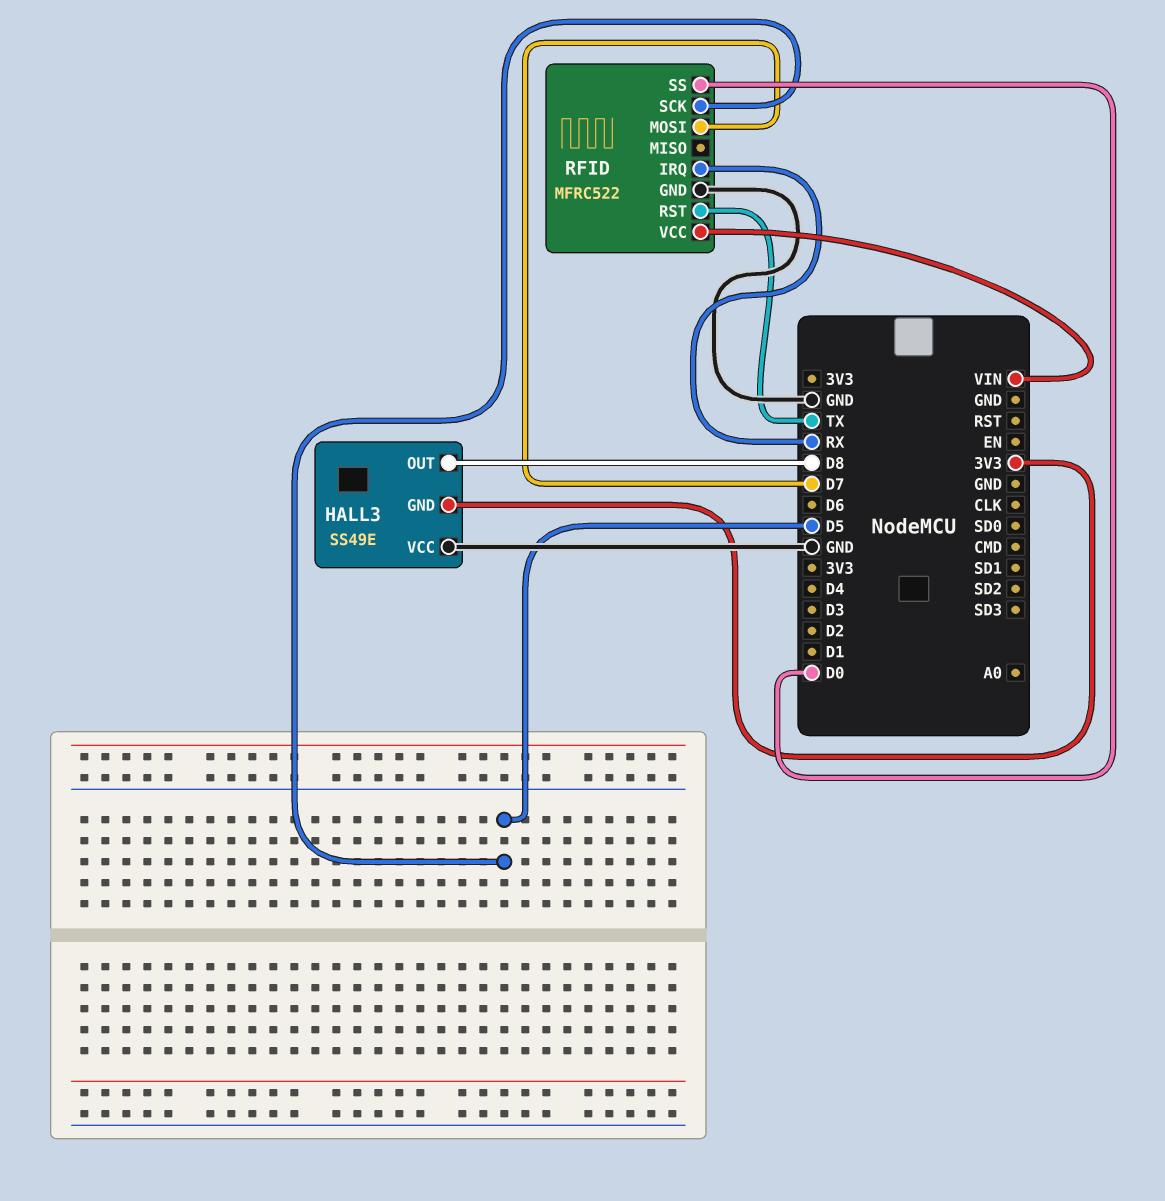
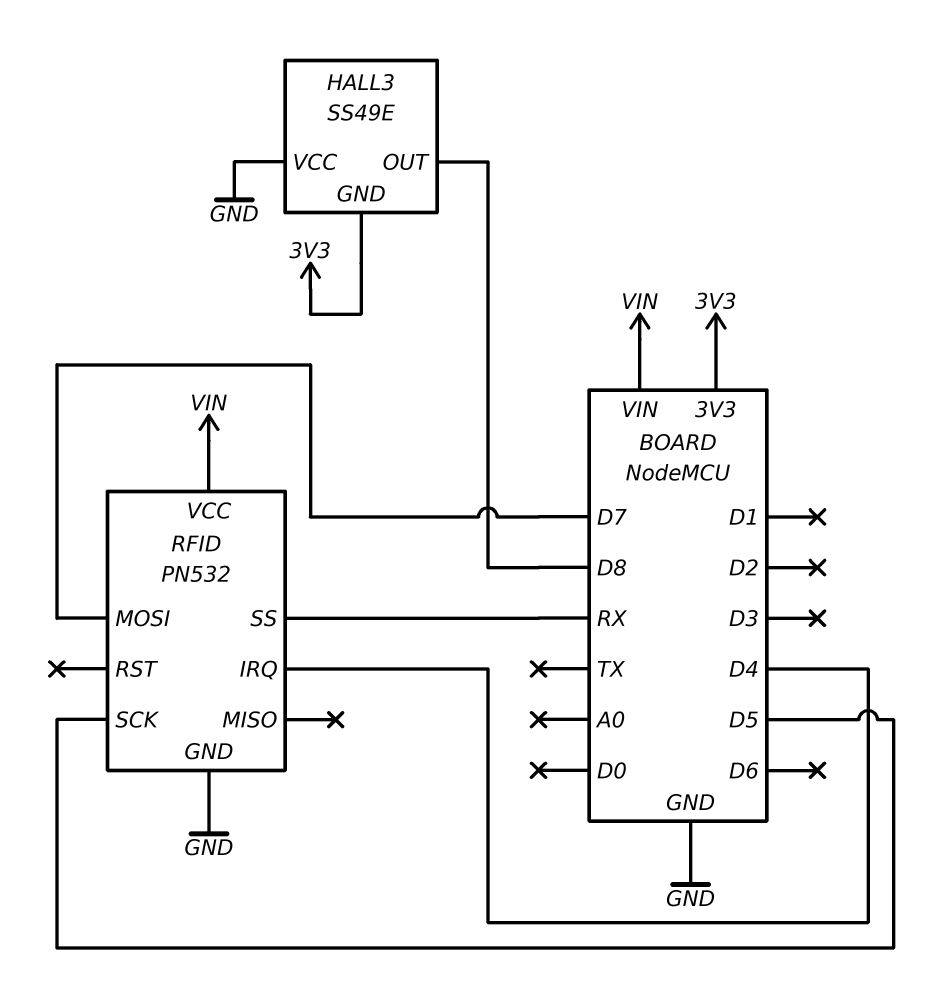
RFID: MFRC522 -> PN532
RFID pin IRQ: RX -> D4
RFID pin RST: TX -> none
RFID pin SS: D0 -> RX

